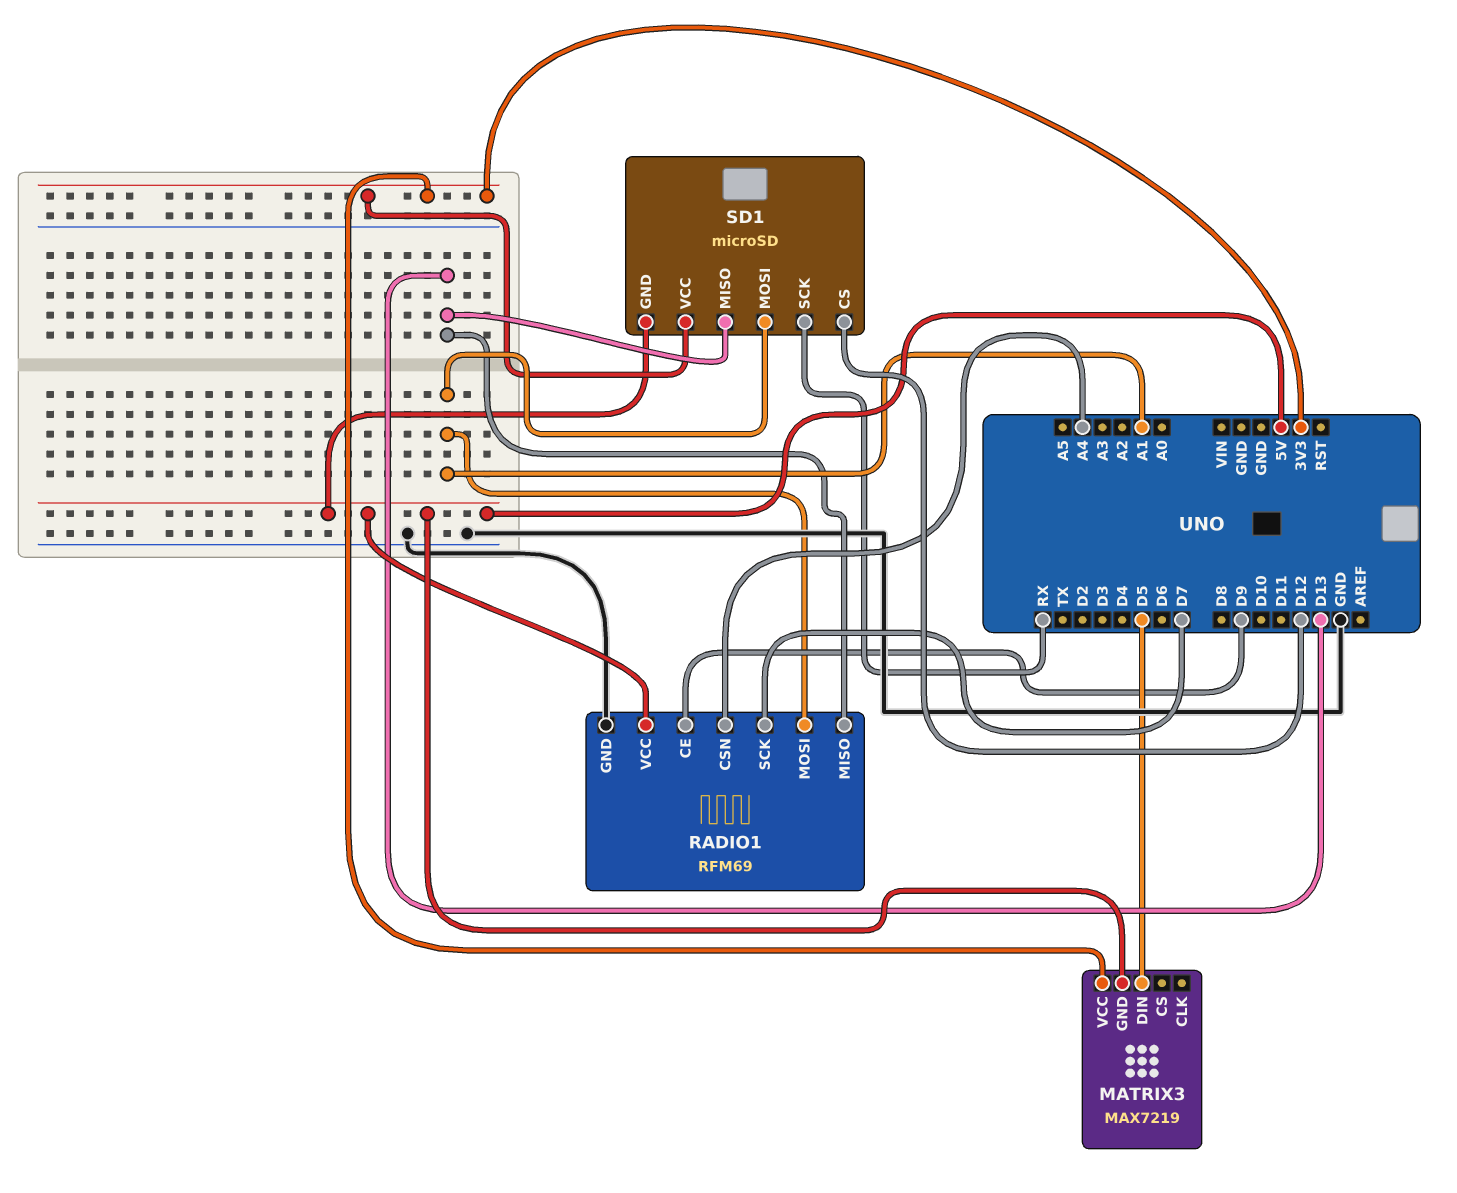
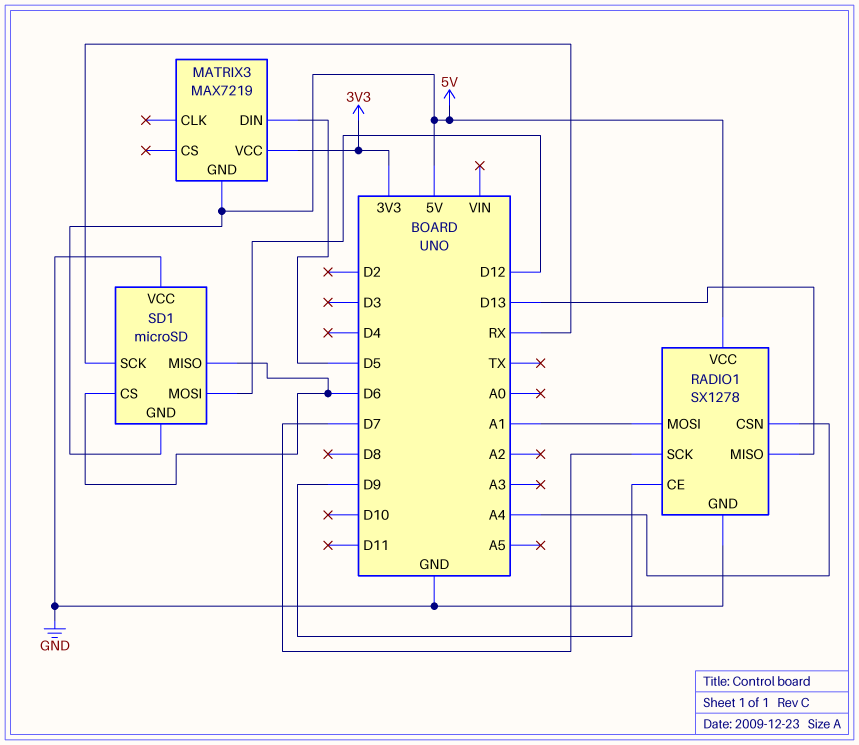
RADIO1: RFM69 -> SX1278
SD1 pin CS: D12 -> D6
SD1 pin MISO: D13 -> D6
SD1 pin MOSI: A1 -> D12
SD1 pin VCC: 3V3 -> GND

